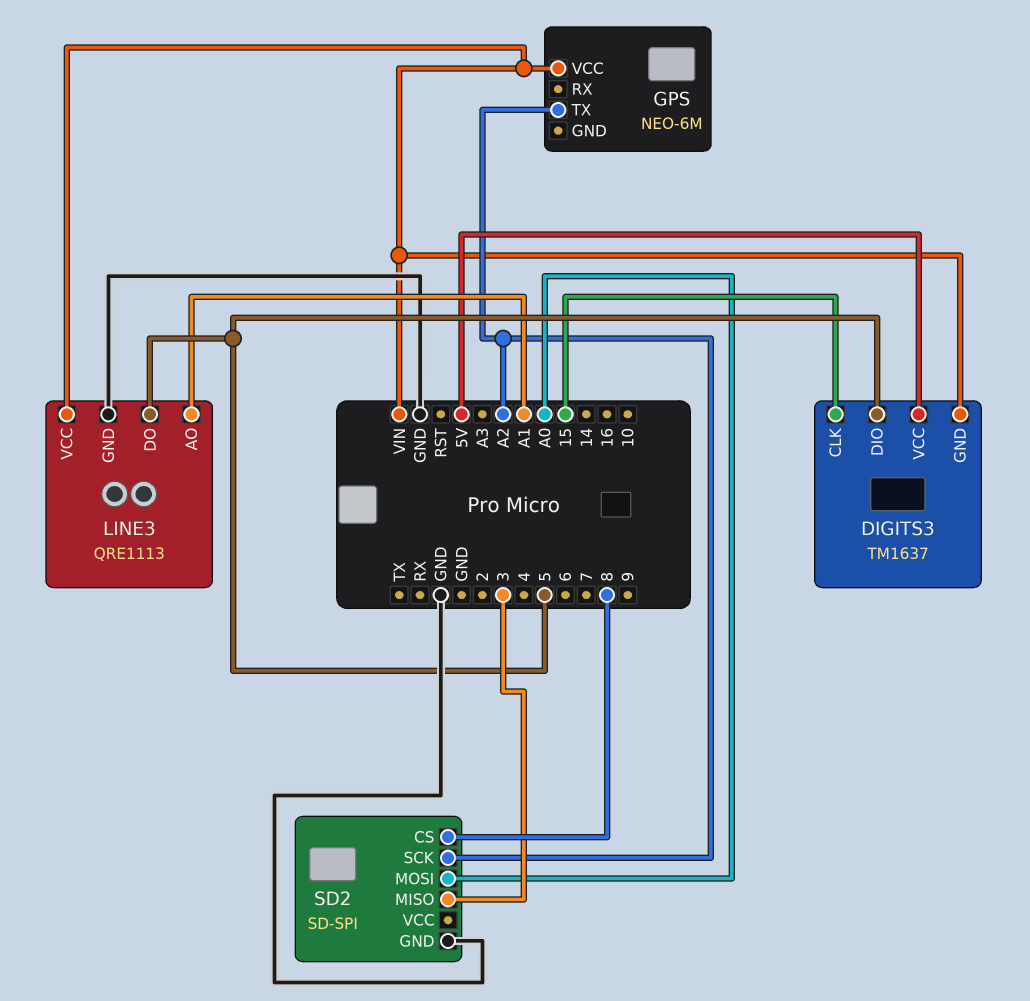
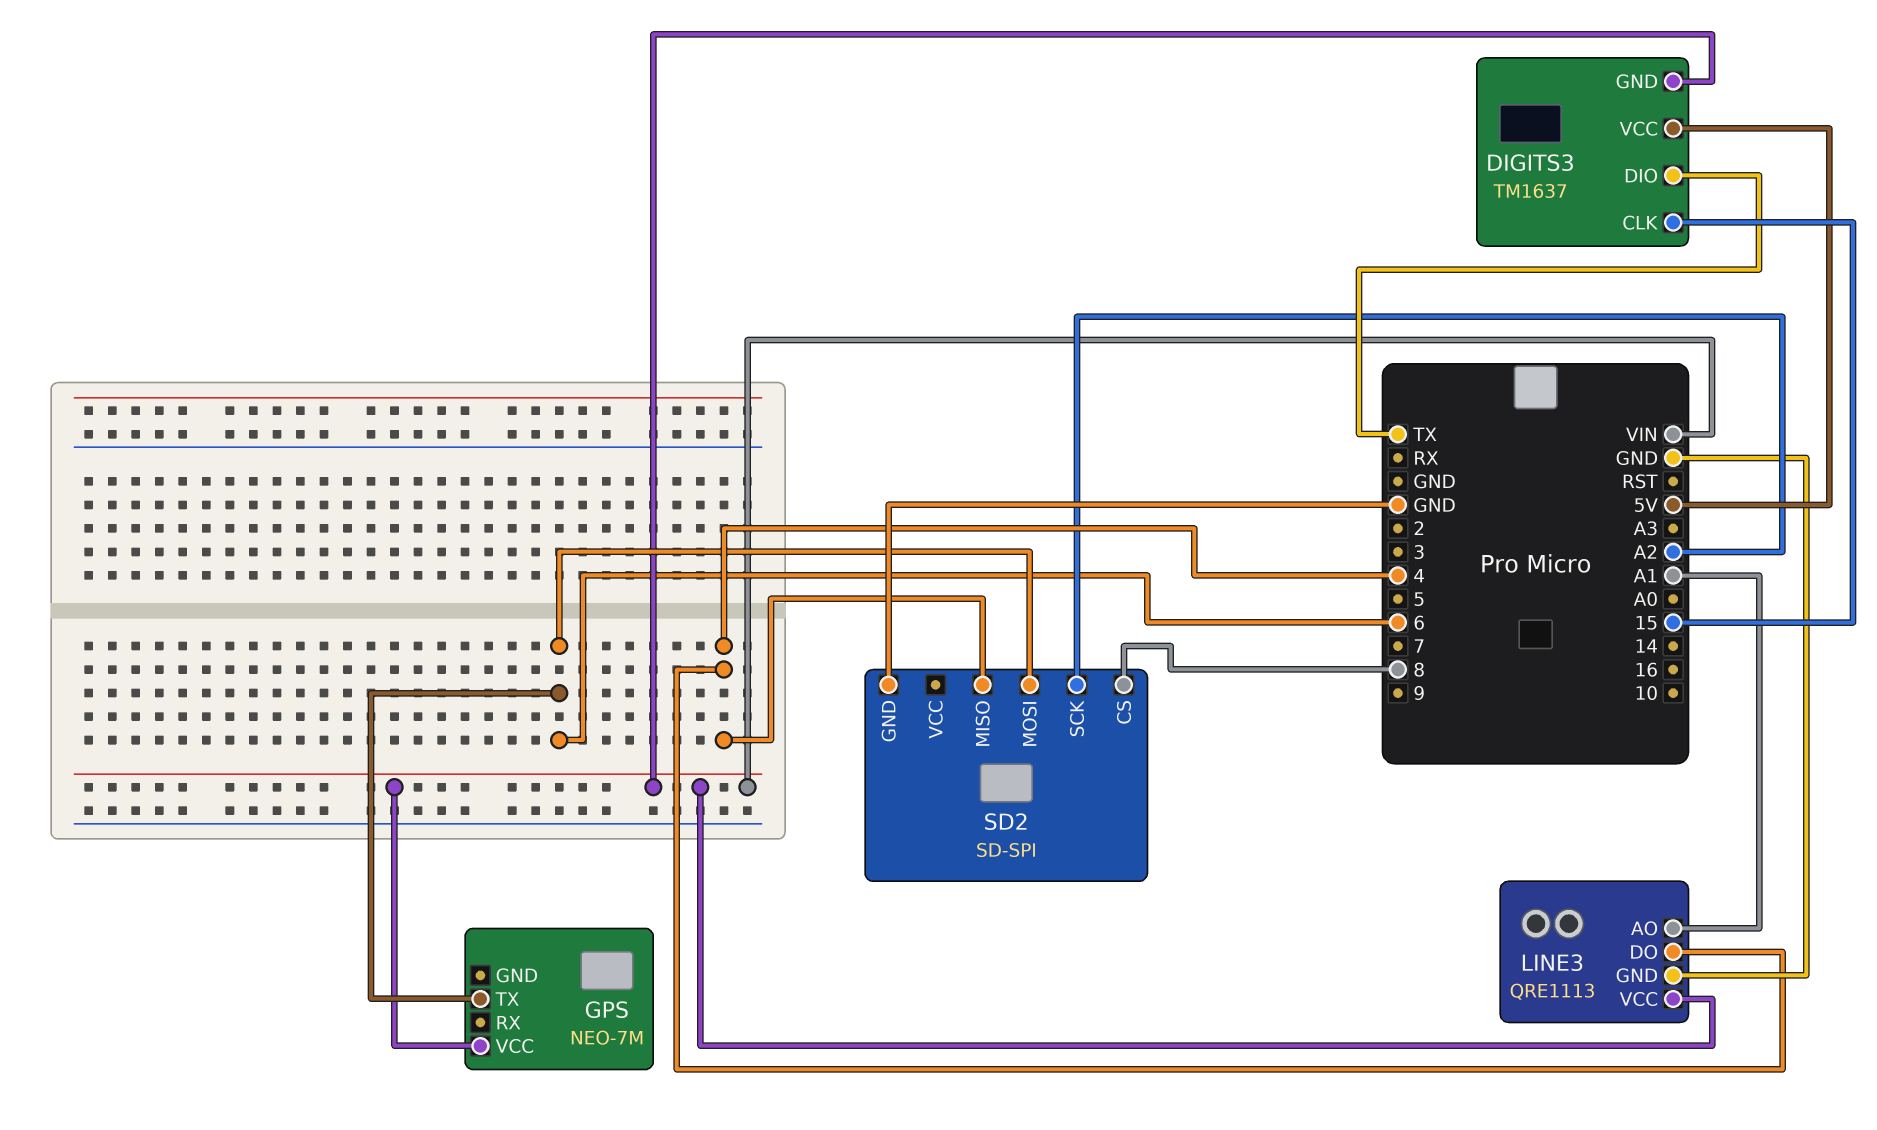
DIGITS3 pin DIO: 5 -> TX
GPS: NEO-6M -> NEO-7M
GPS pin TX: A2 -> 6
LINE3 pin DO: 5 -> 4
SD2 pin MISO: 3 -> 4
SD2 pin MOSI: A0 -> 6

